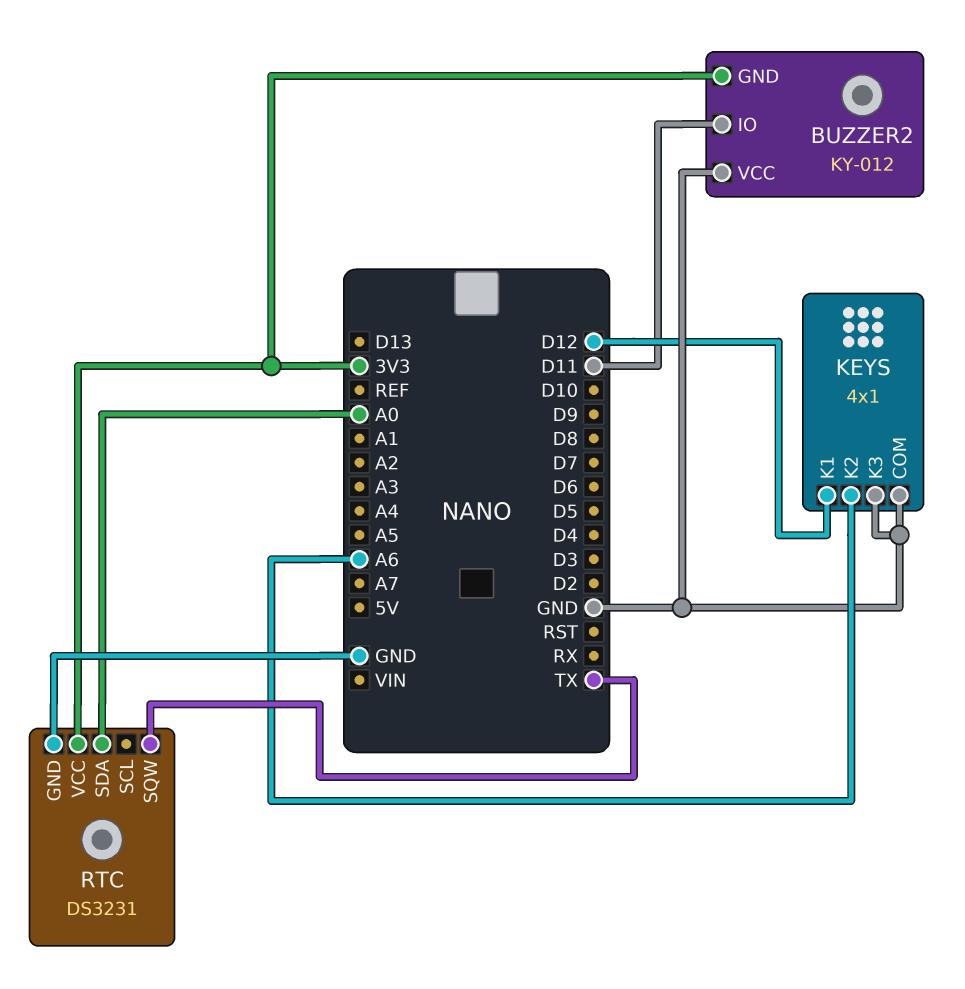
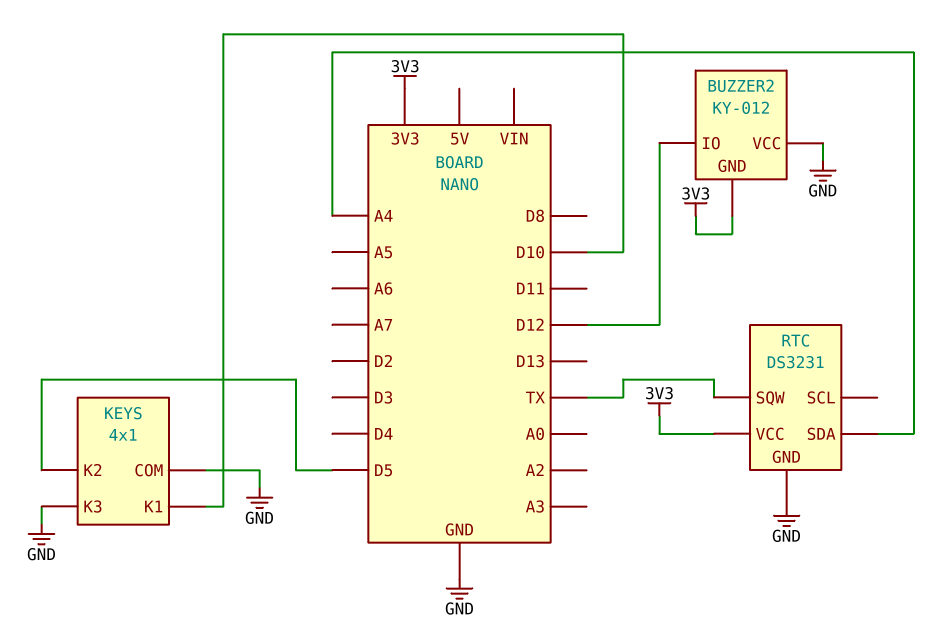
BUZZER2 pin IO: D11 -> D12
KEYS pin K1: D12 -> D10
KEYS pin K2: A6 -> D5
RTC pin SDA: A0 -> A4

